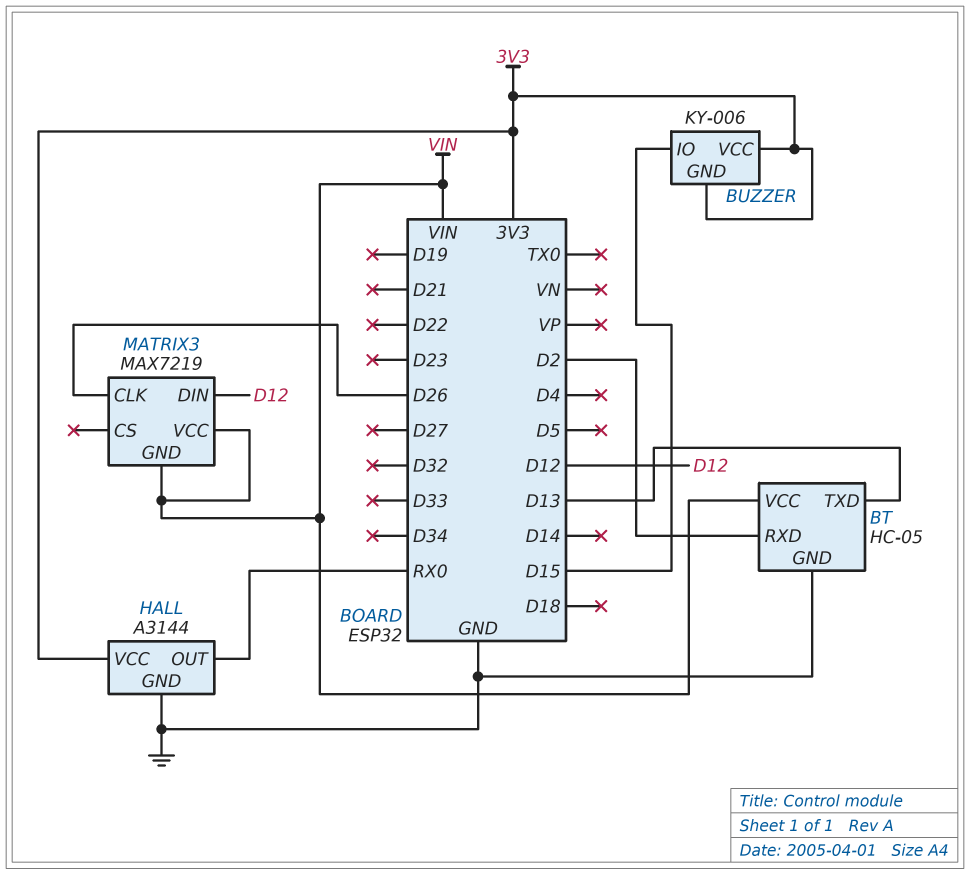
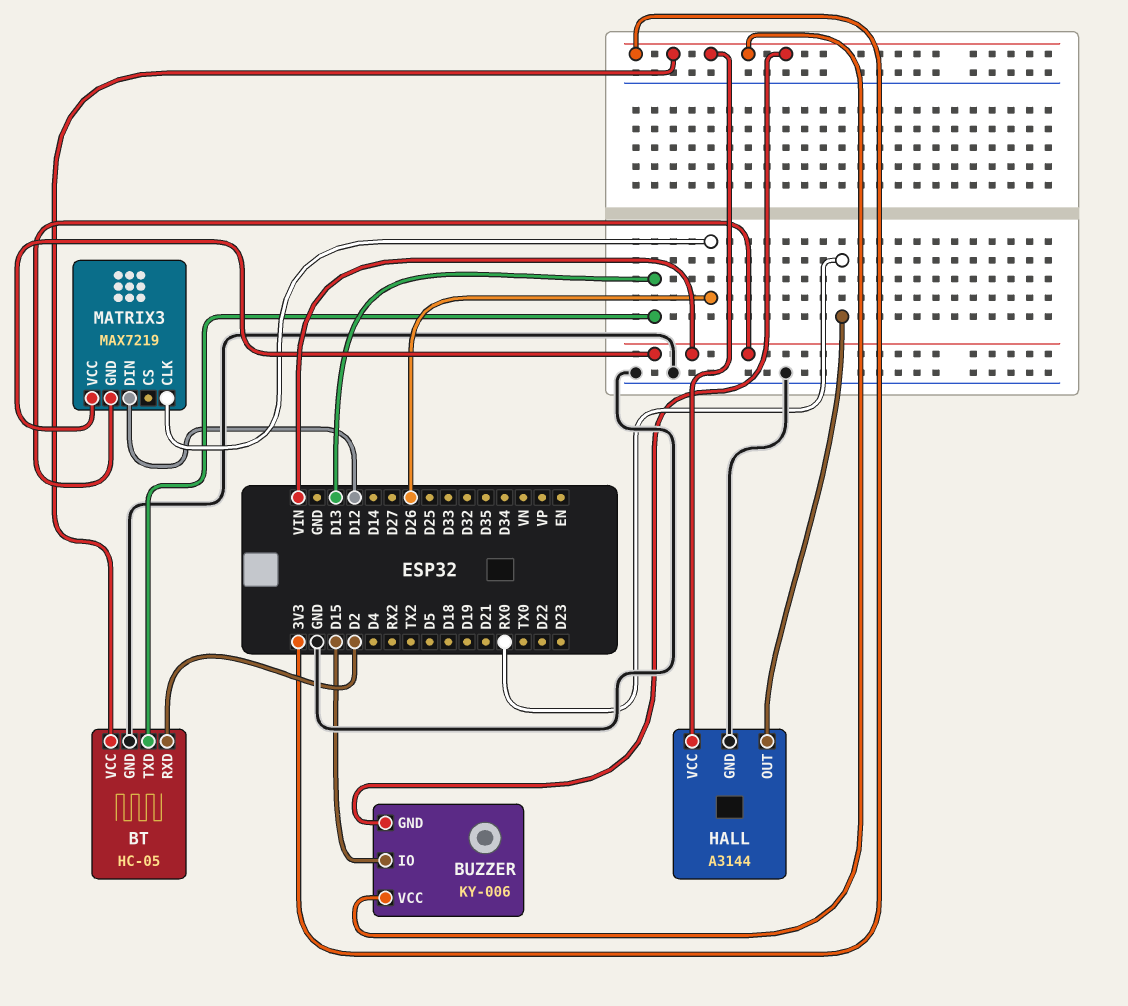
BT pin VCC: VIN -> 3V3

